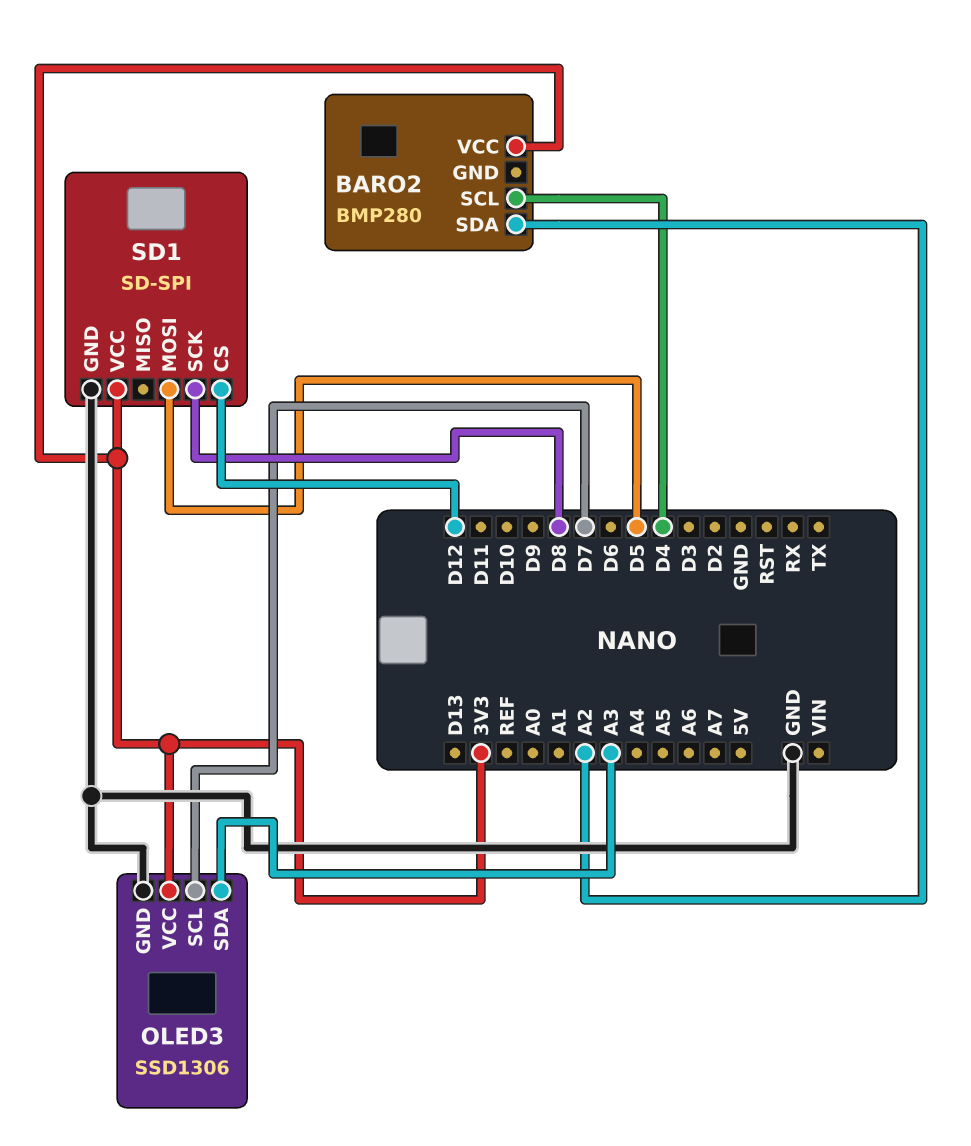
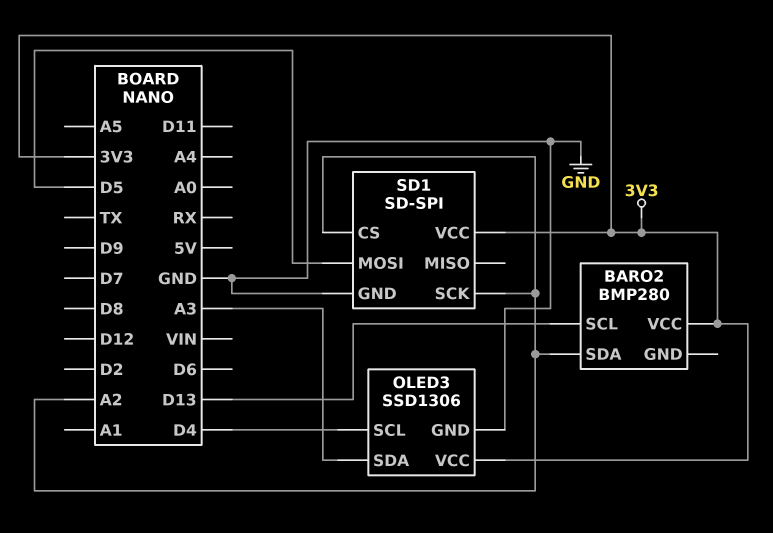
BARO2 pin SCL: D4 -> D13
OLED3 pin SCL: D7 -> D4
SD1 pin CS: D12 -> A2
SD1 pin SCK: D8 -> A2

